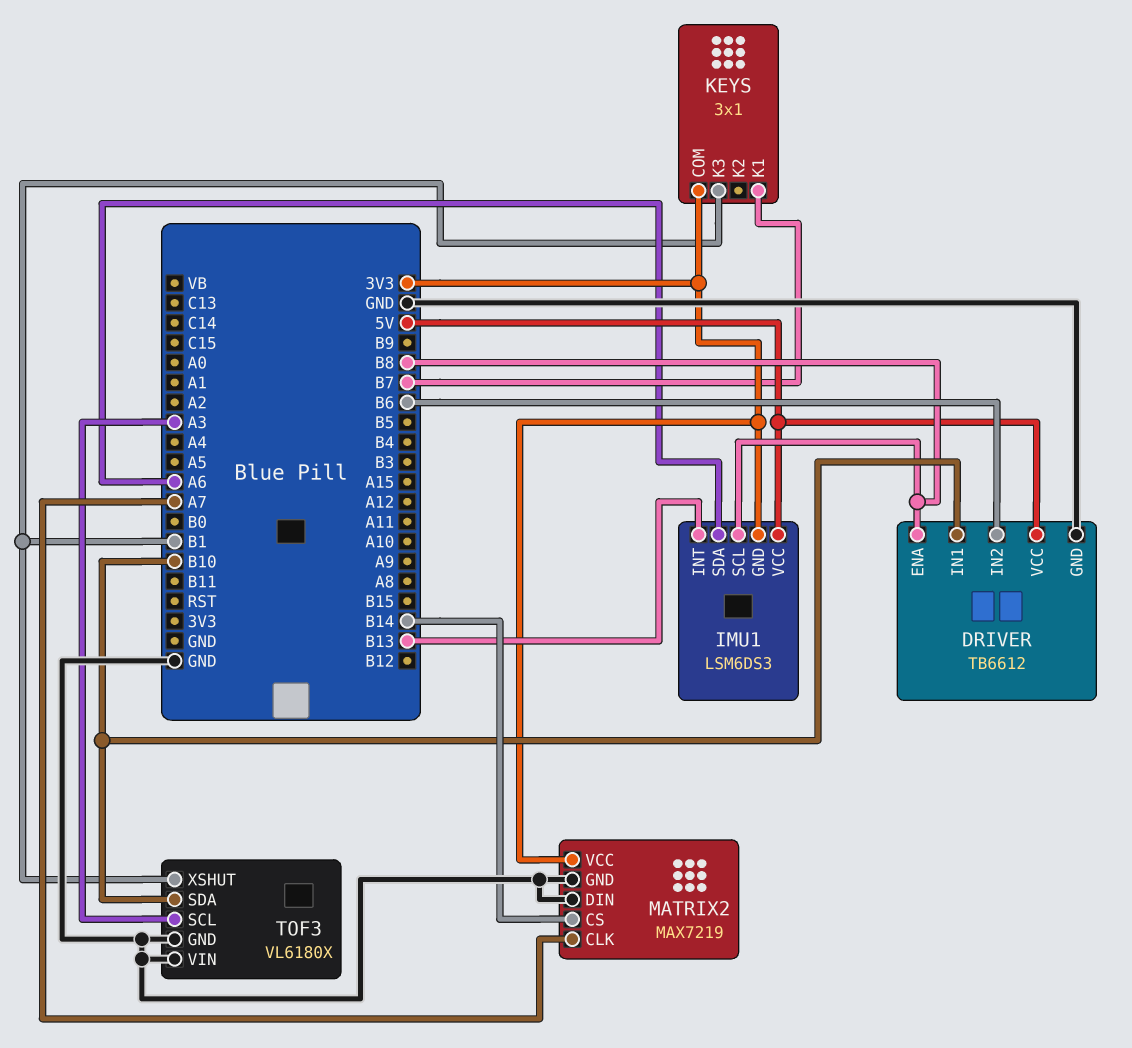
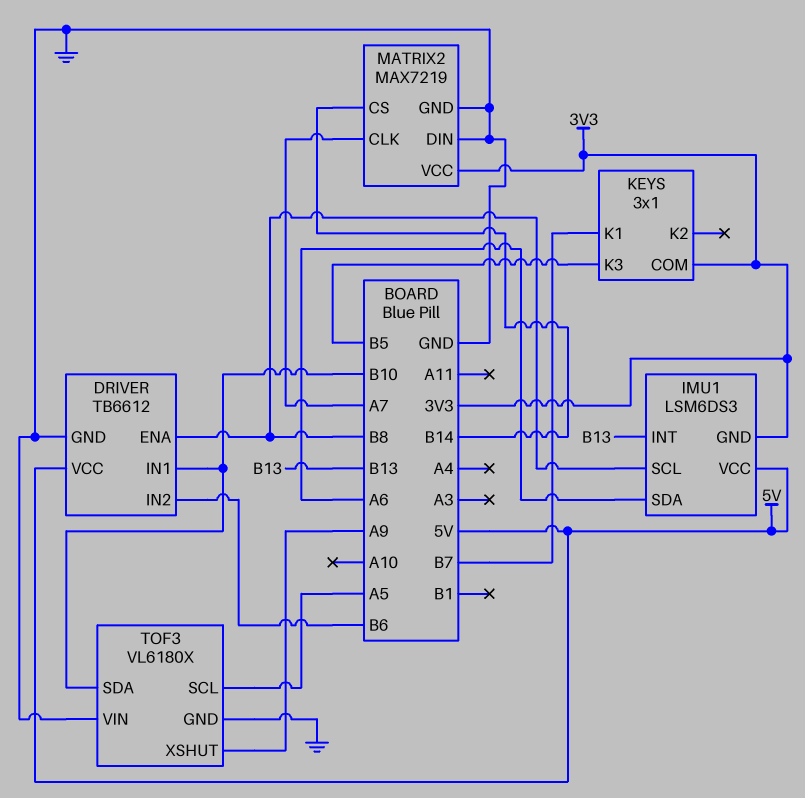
KEYS pin K3: B1 -> B5
TOF3 pin SCL: A3 -> A5
TOF3 pin XSHUT: B1 -> A9

